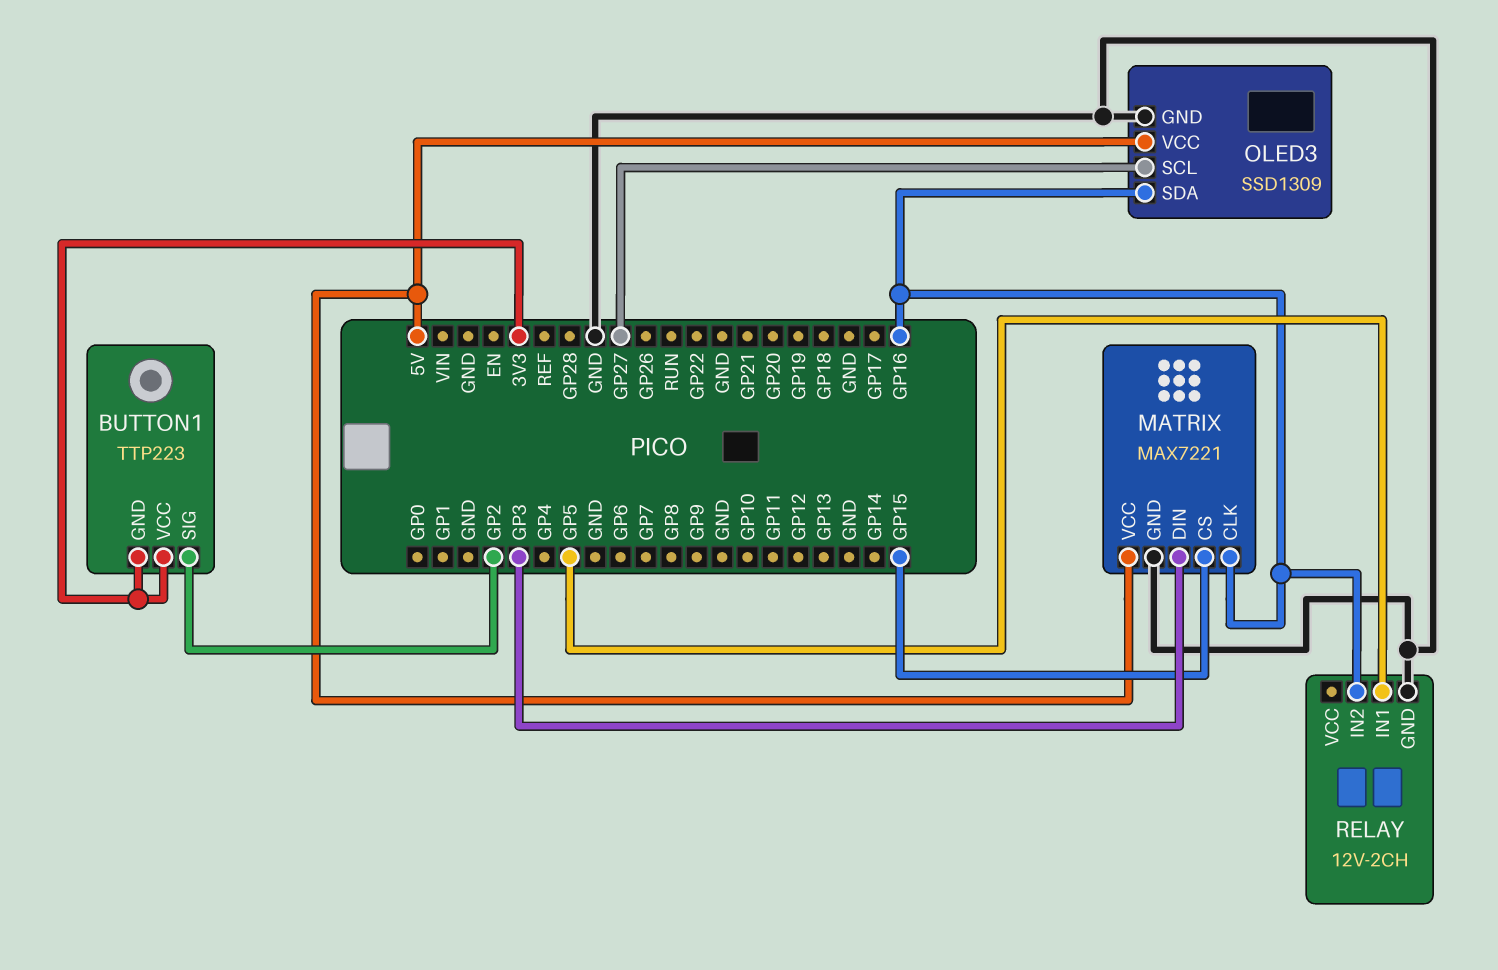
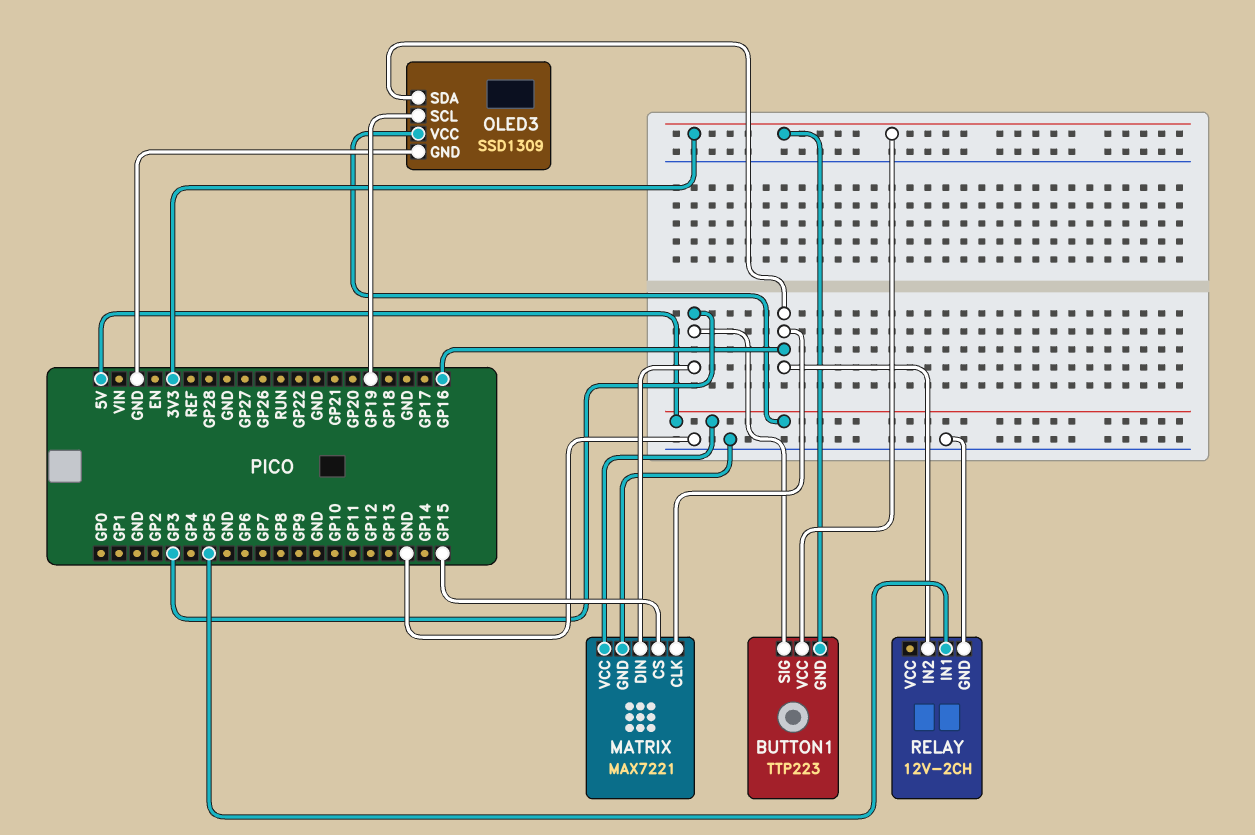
BUTTON1 pin SIG: GP2 -> GP3
OLED3 pin SCL: GP27 -> GP19

